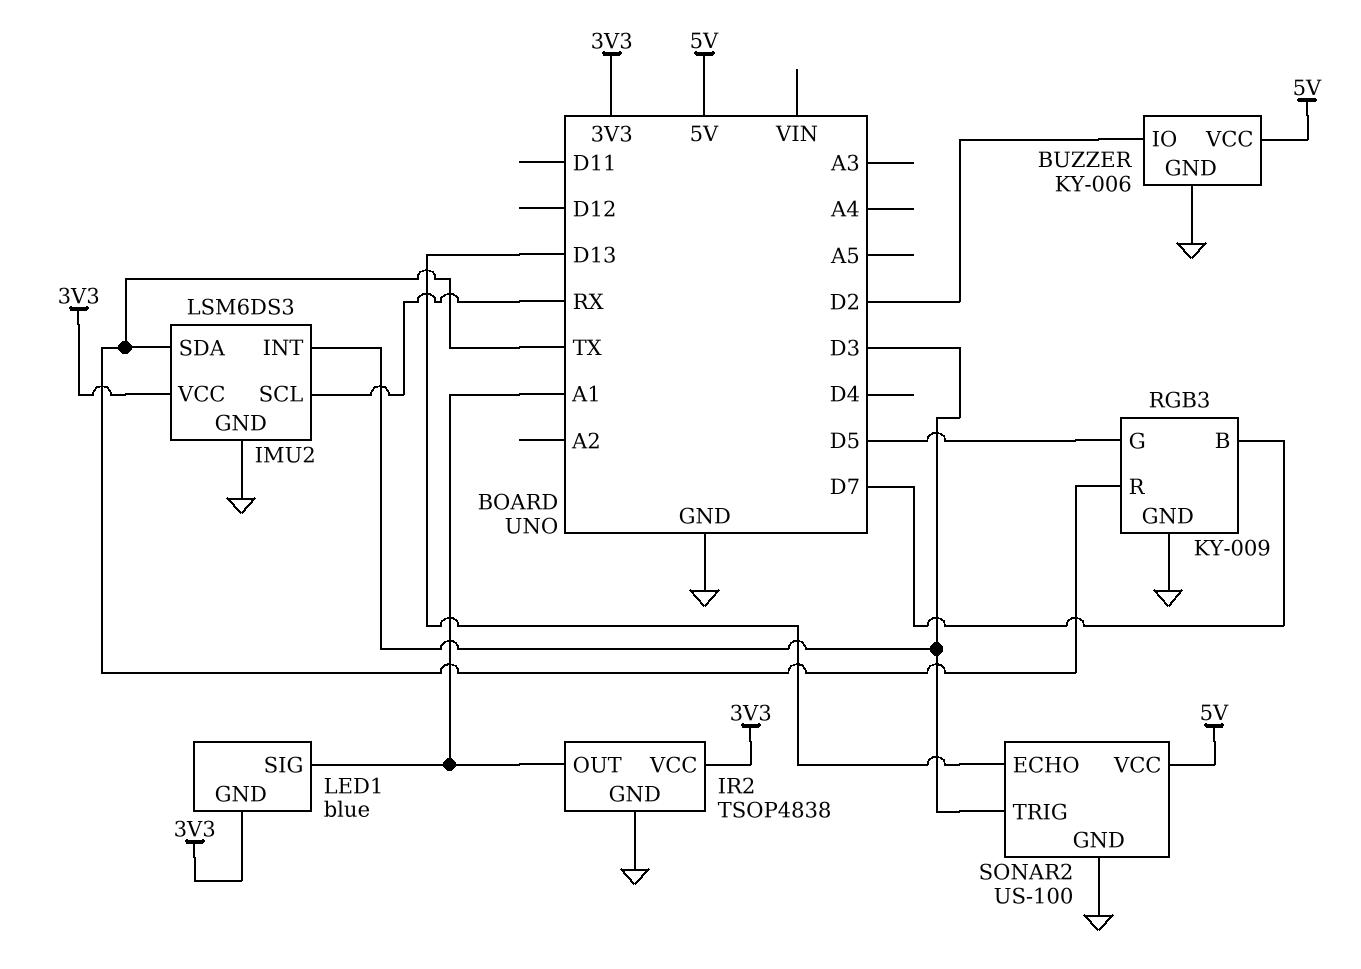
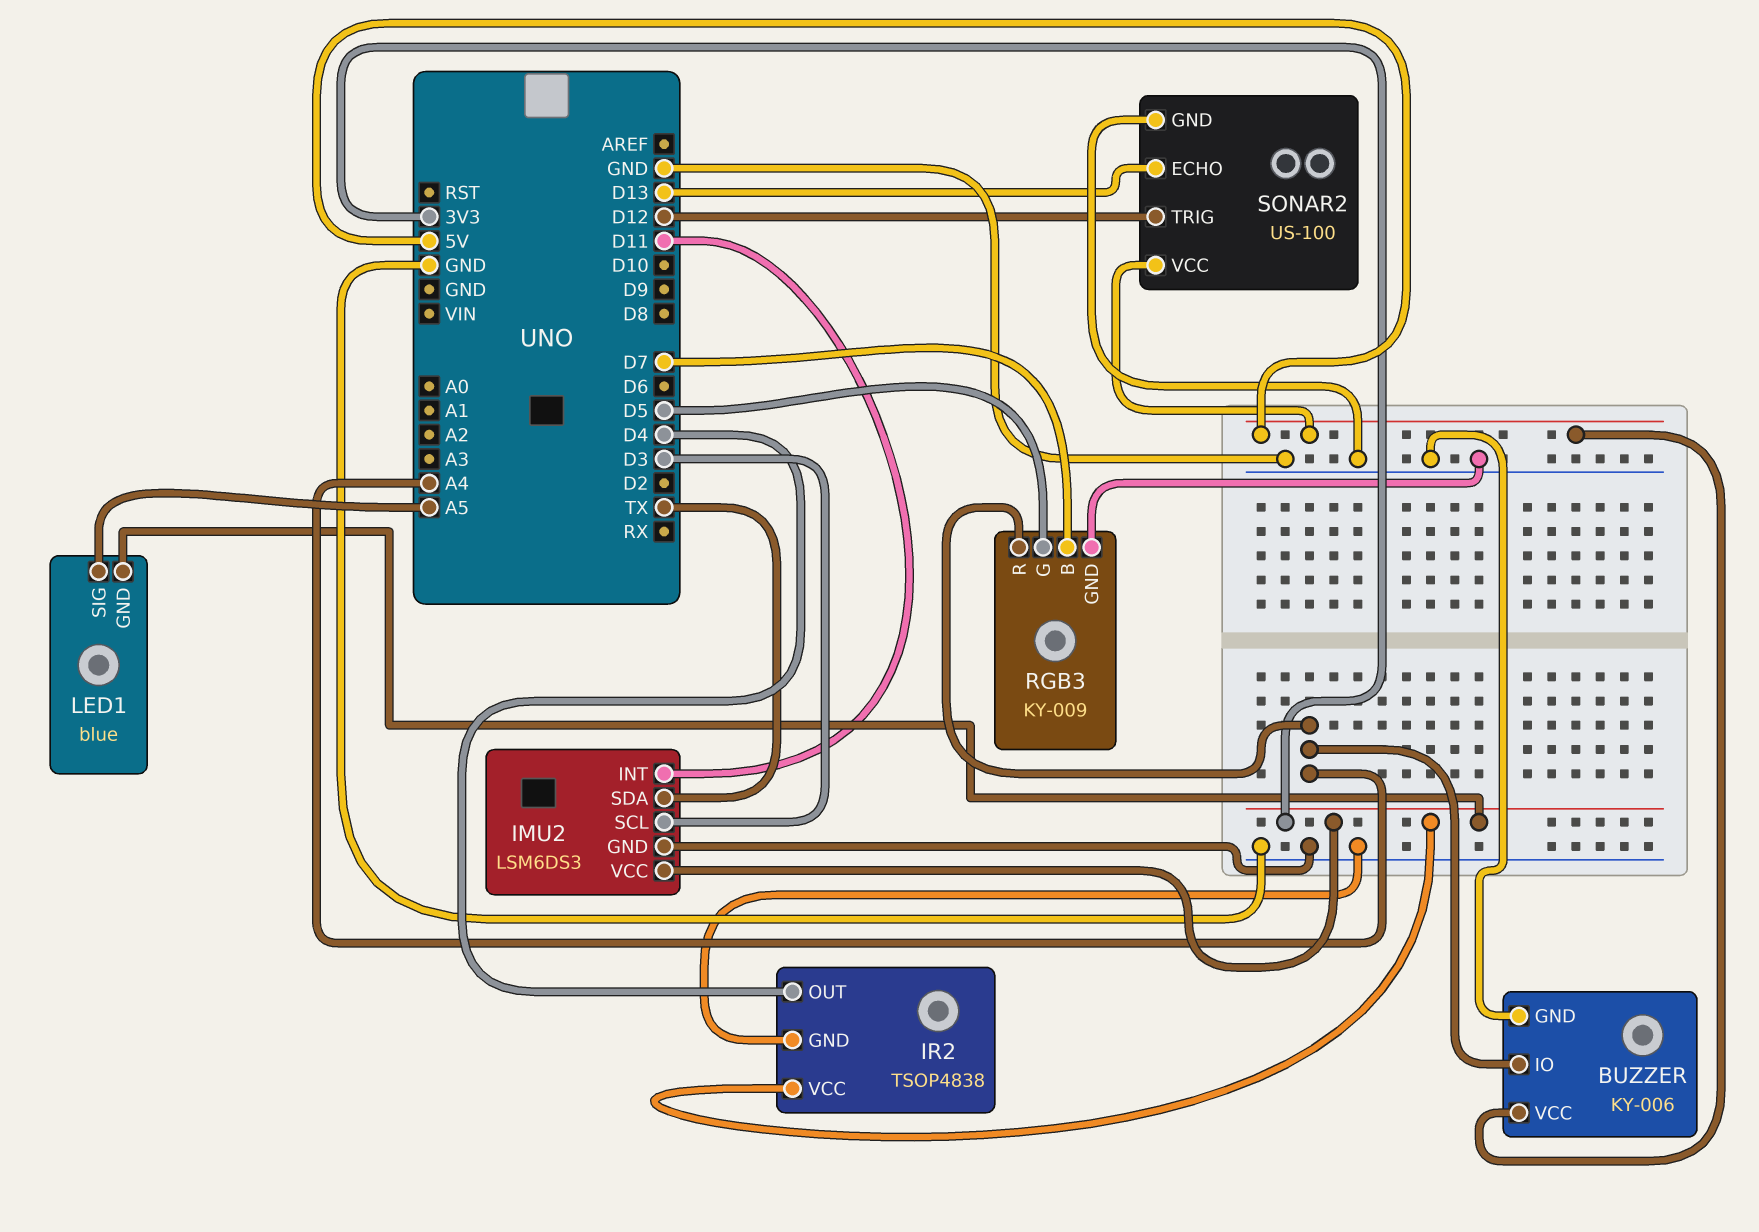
BUZZER pin IO: D2 -> A4
IMU2 pin INT: D3 -> D11
IMU2 pin SCL: RX -> D3
IR2 pin OUT: A1 -> D4
LED1 pin SIG: A1 -> A5
RGB3 pin R: TX -> A4
SONAR2 pin TRIG: D3 -> D12

